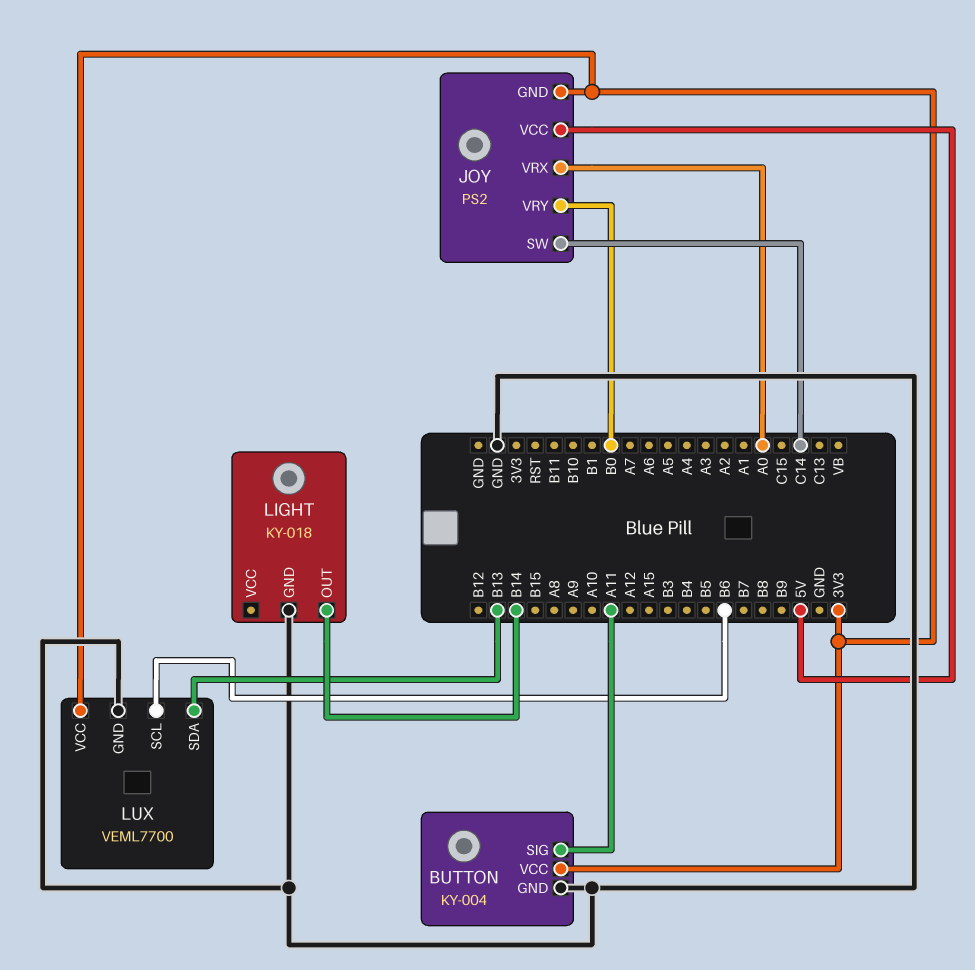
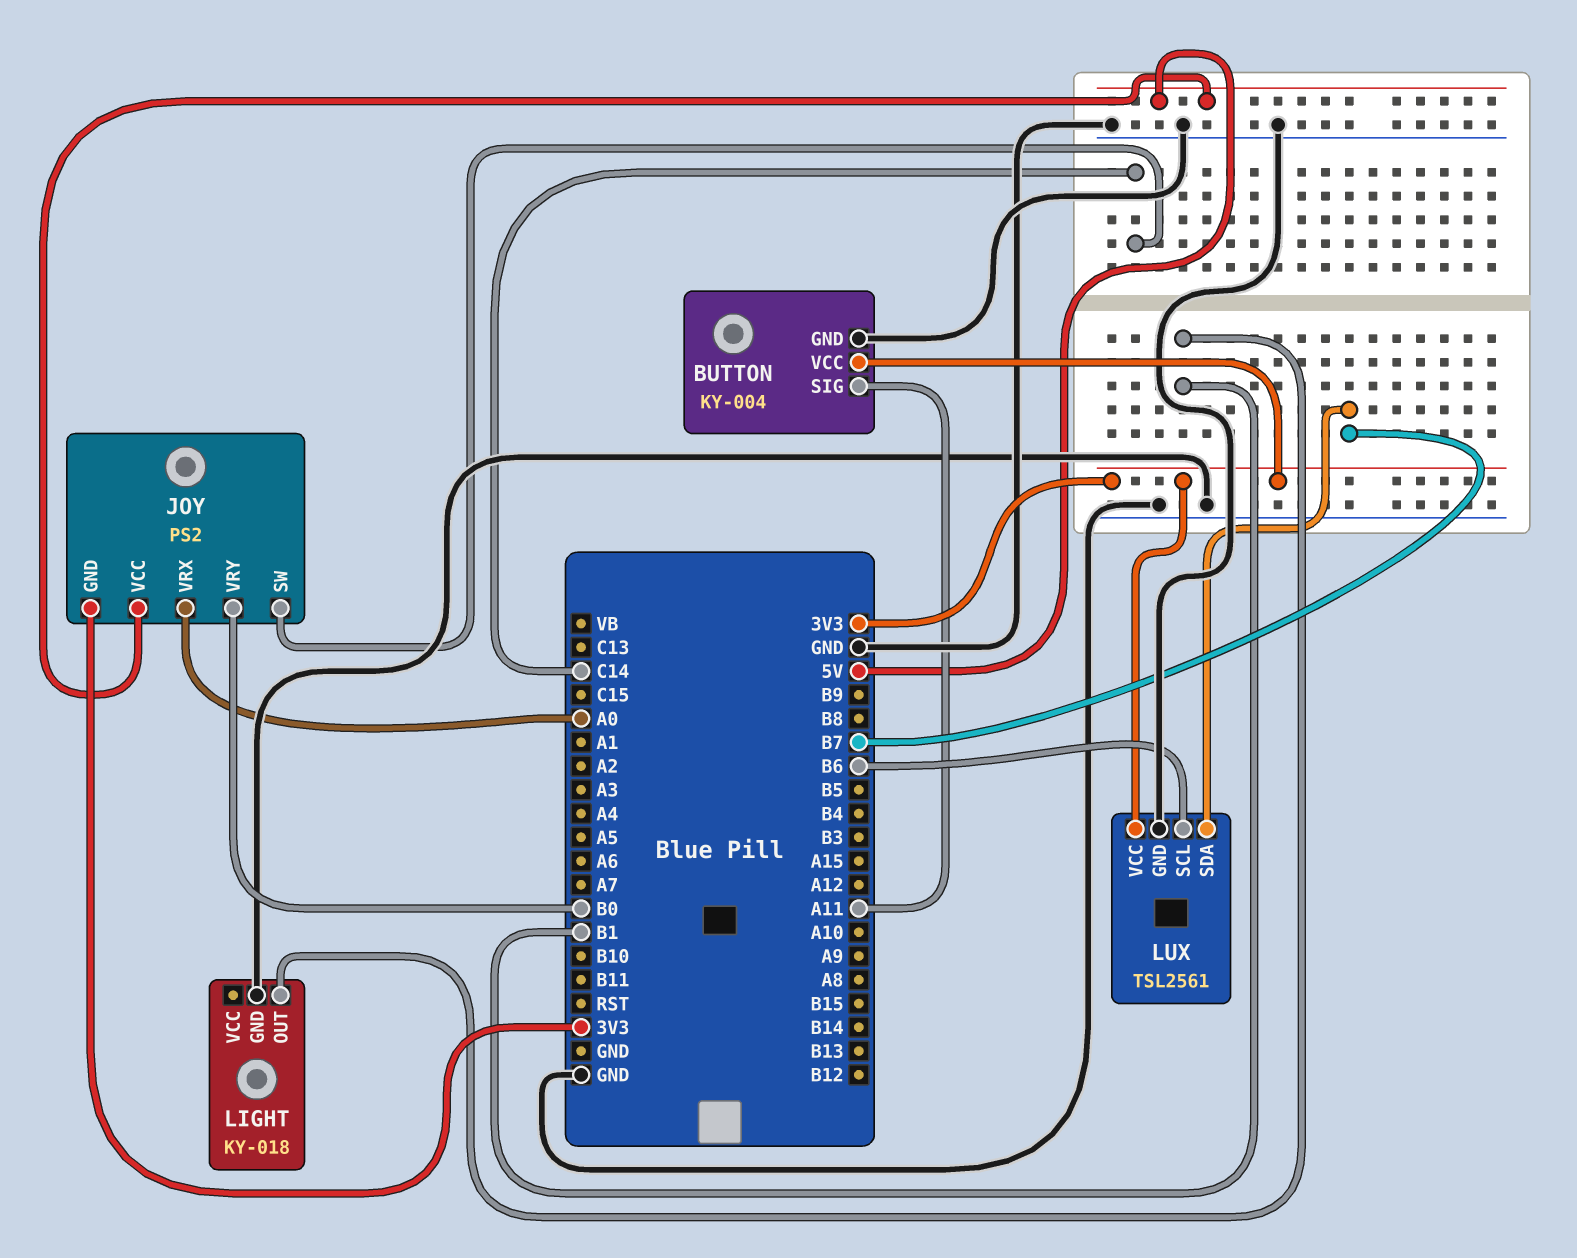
LIGHT pin OUT: B14 -> B1
LUX: VEML7700 -> TSL2561
LUX pin SDA: B13 -> B7

